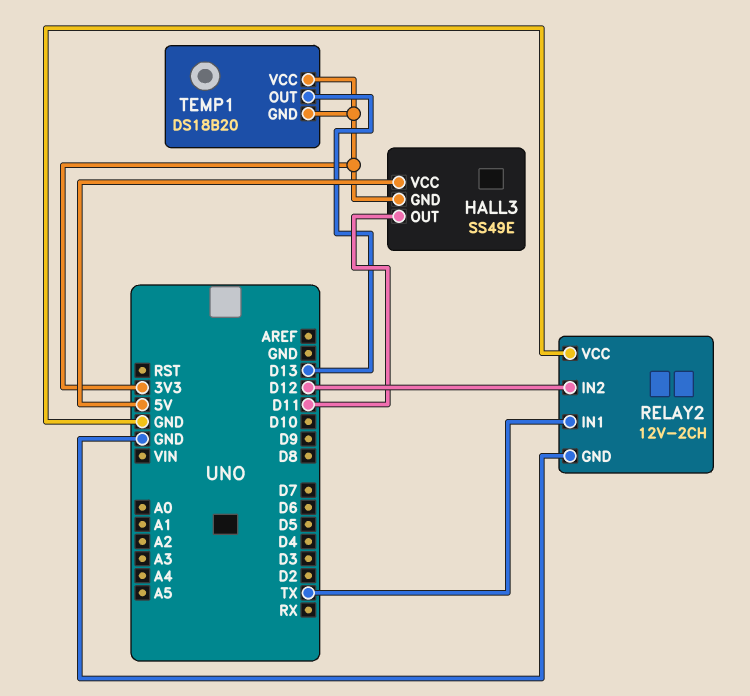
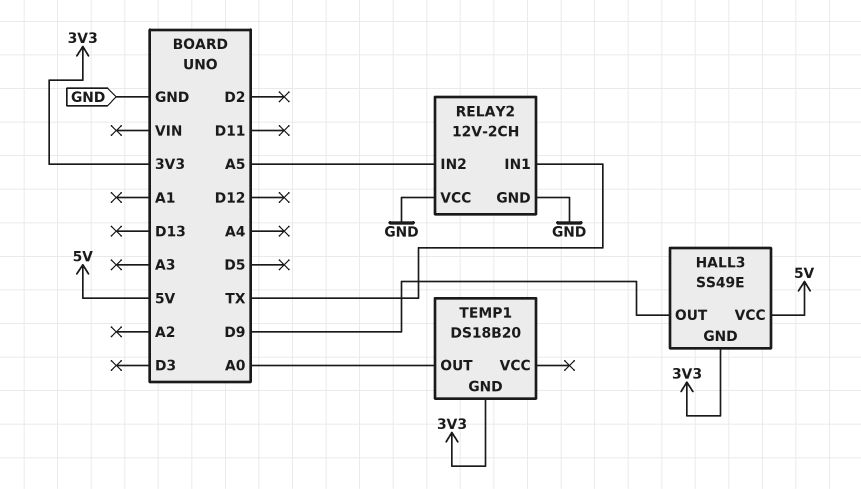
HALL3 pin OUT: D11 -> D9
RELAY2 pin IN2: D12 -> A5
TEMP1 pin OUT: D13 -> A0
TEMP1 pin VCC: 3V3 -> none

